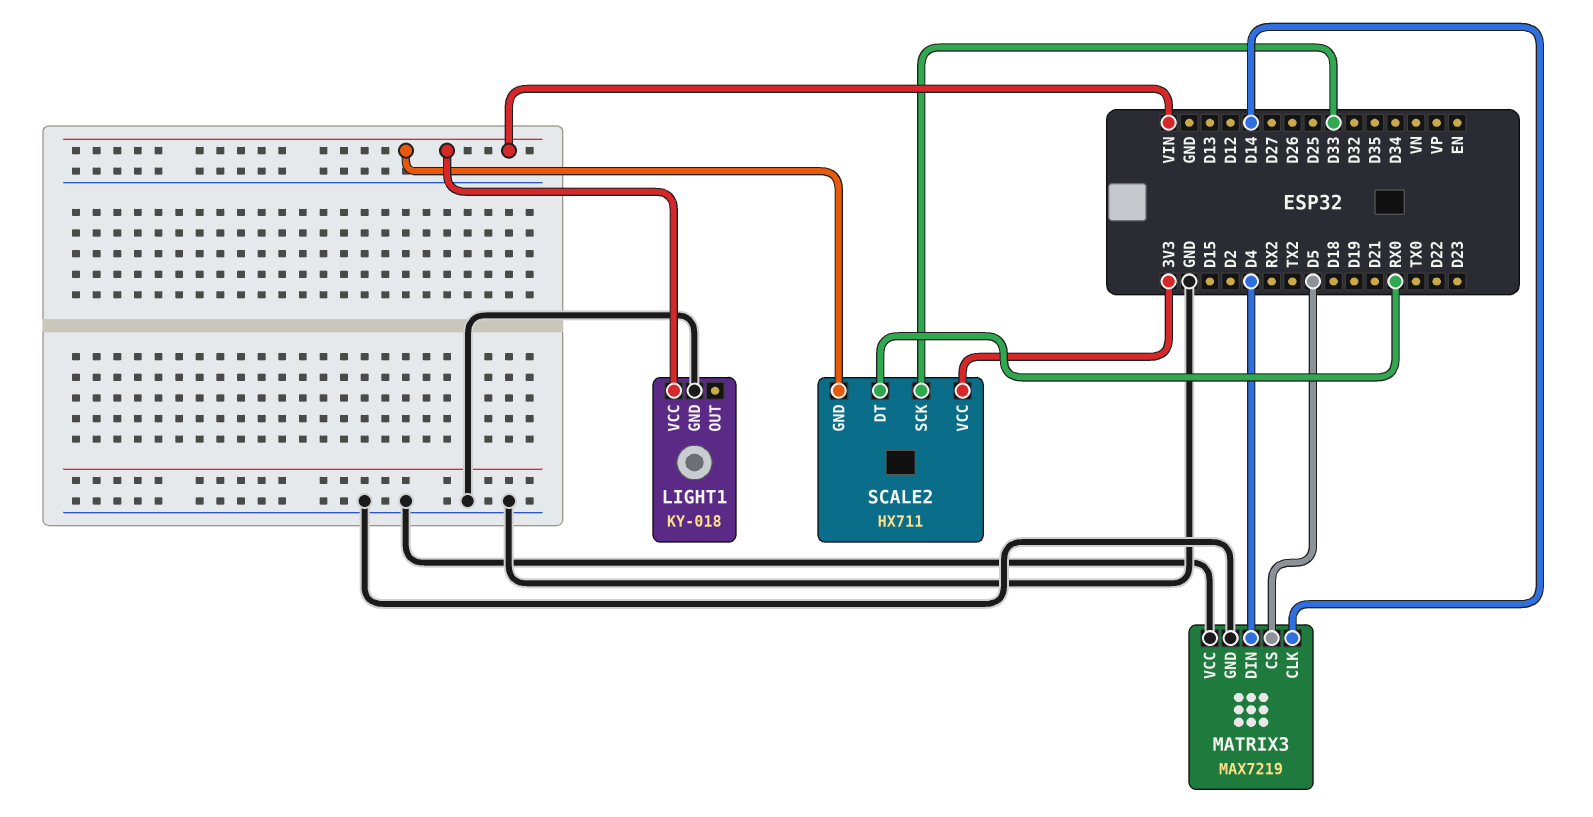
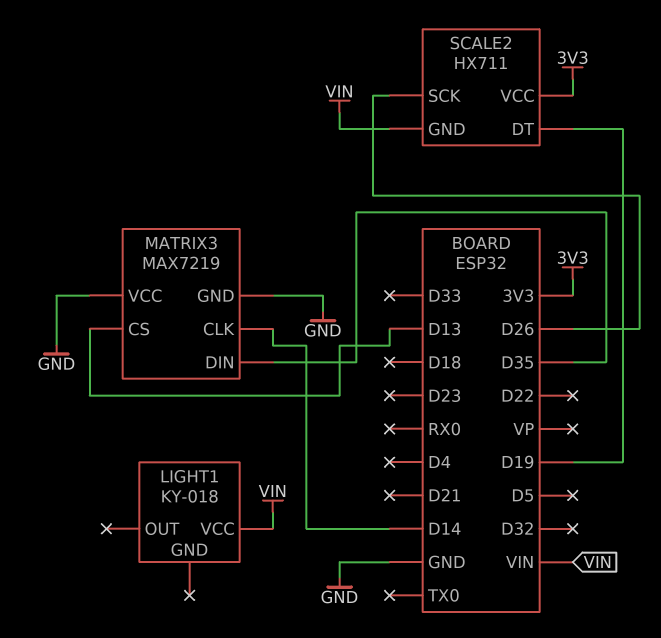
LIGHT1 pin GND: GND -> none
MATRIX3 pin CS: D5 -> D13
MATRIX3 pin DIN: D4 -> D35
SCALE2 pin DT: RX0 -> D19
SCALE2 pin SCK: D33 -> D26

